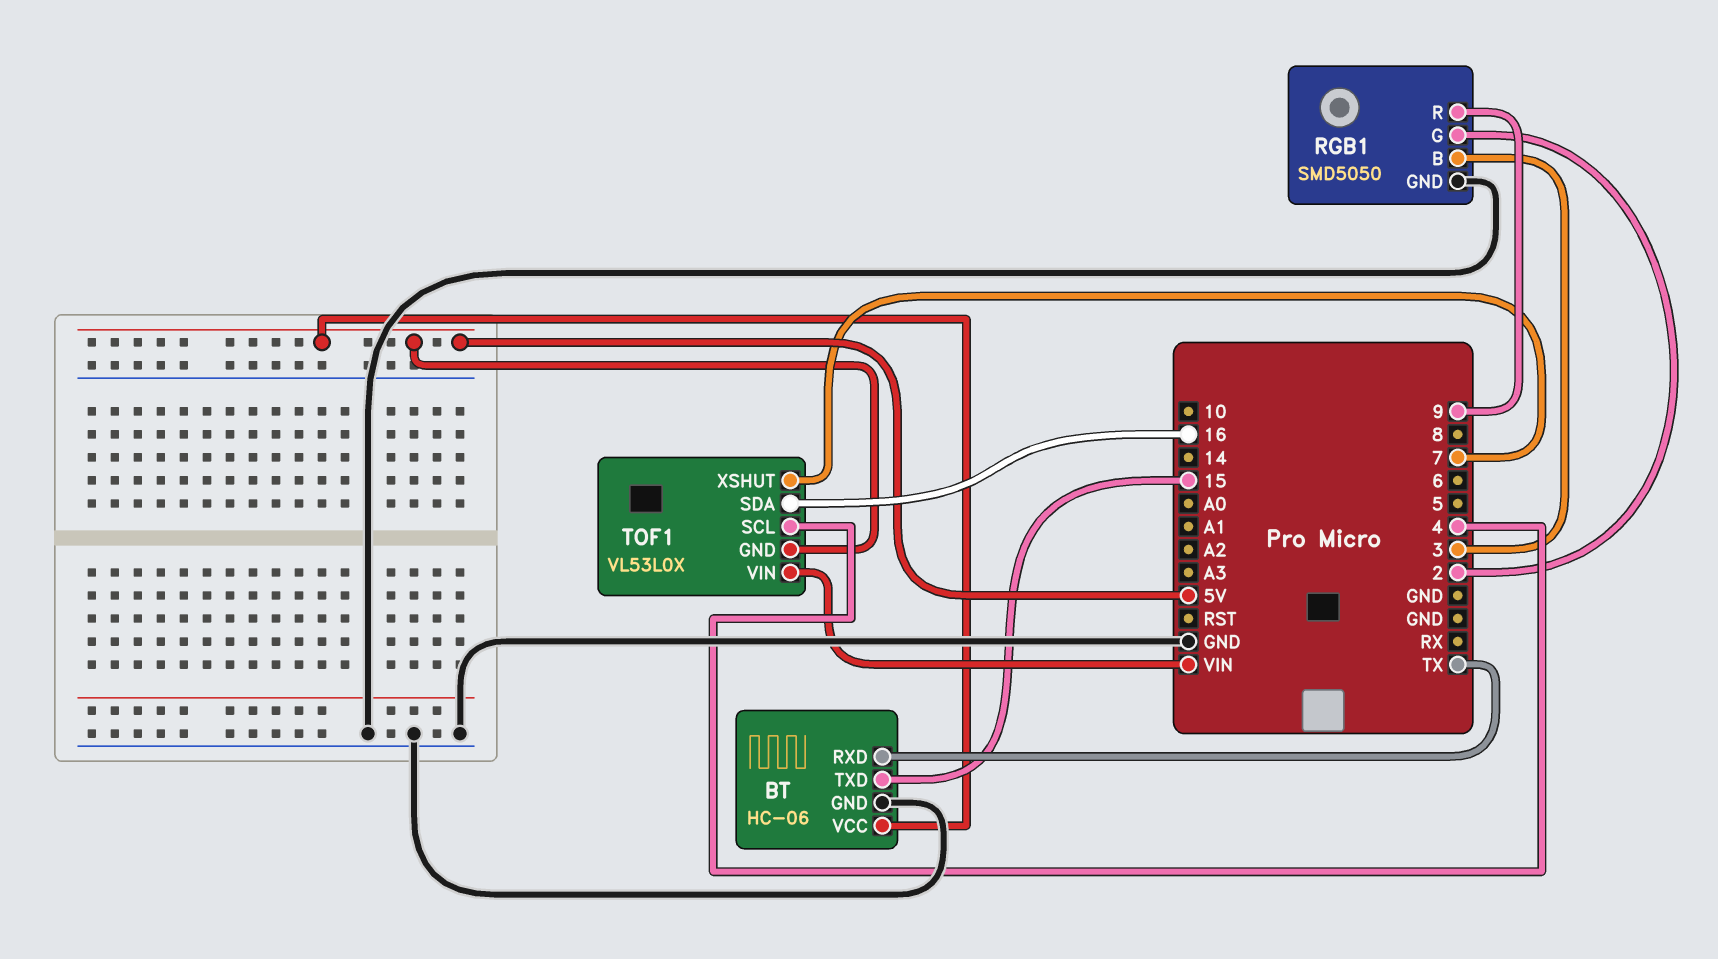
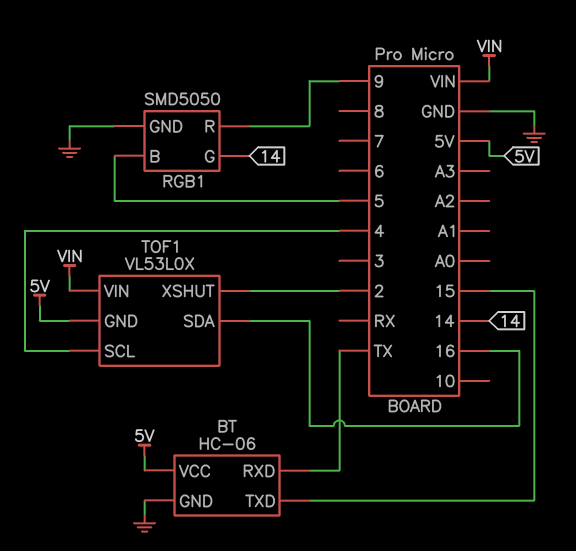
RGB1 pin B: 3 -> 5
RGB1 pin G: 2 -> 14
TOF1 pin XSHUT: 7 -> 2

